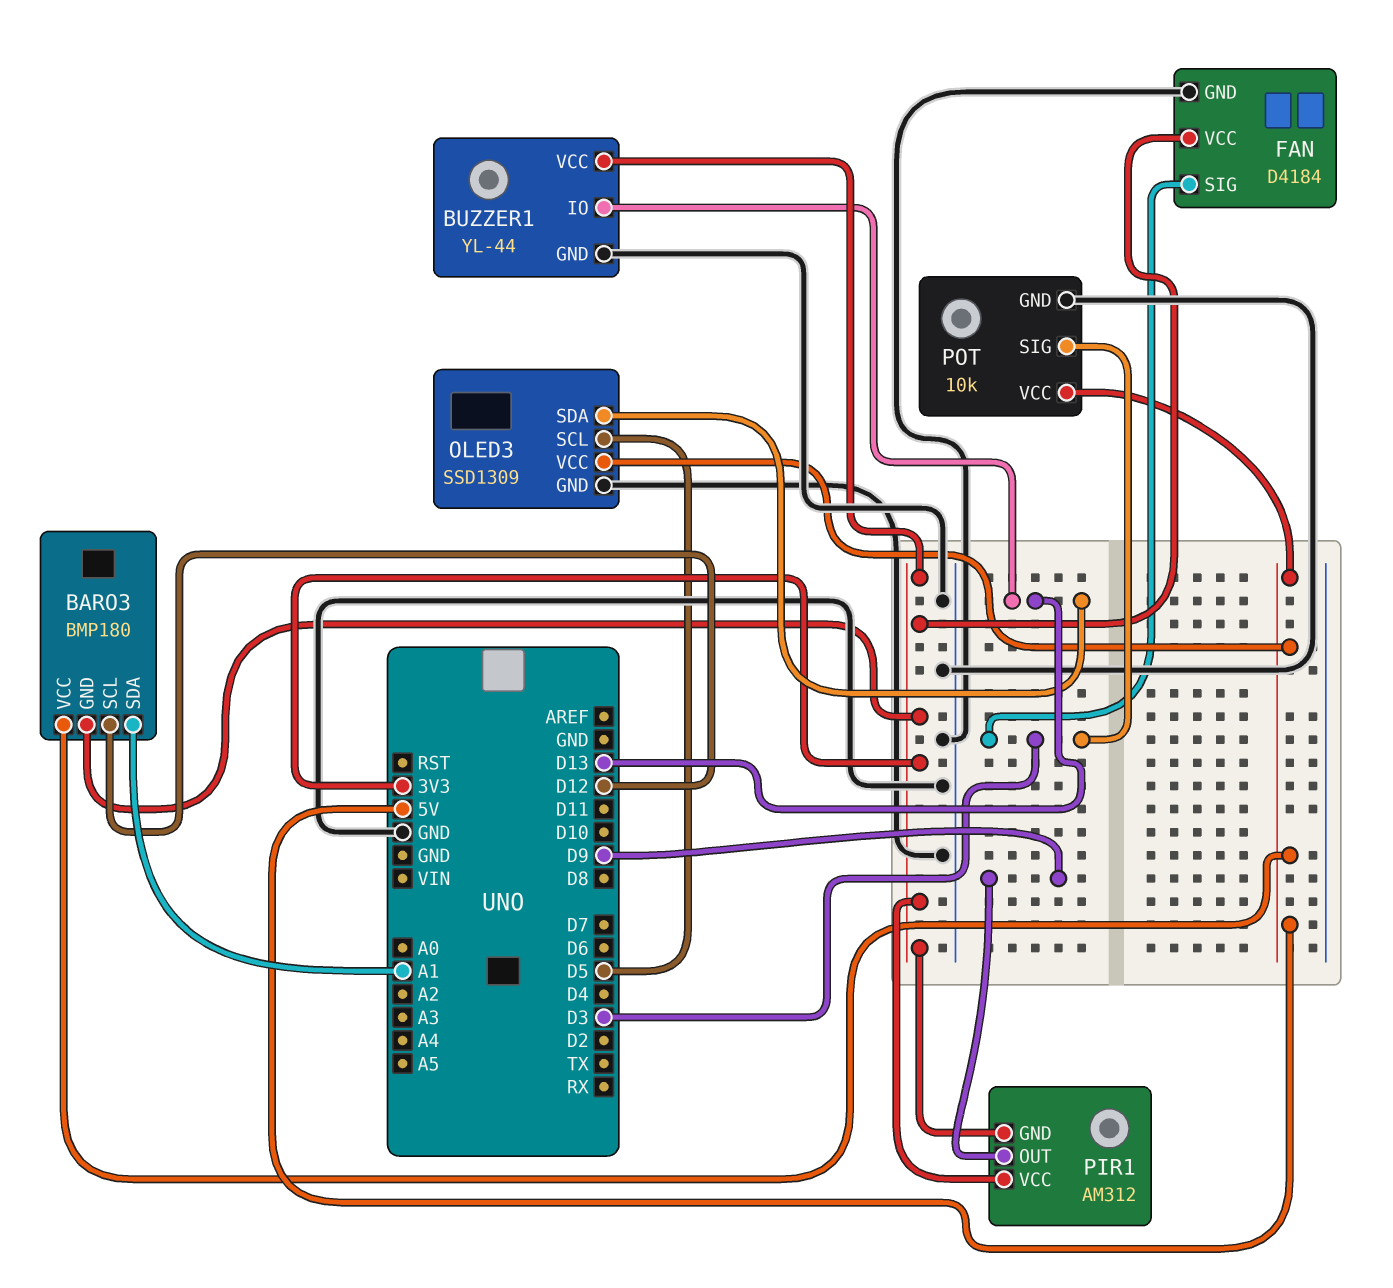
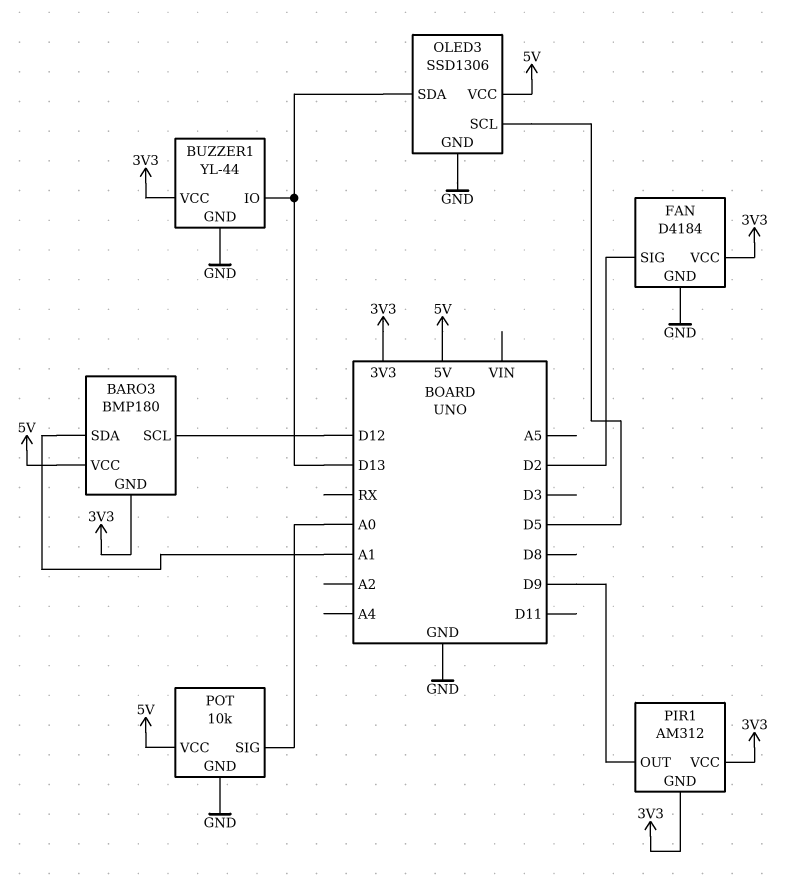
FAN pin SIG: D3 -> D2
OLED3: SSD1309 -> SSD1306
POT pin SIG: D3 -> A0

